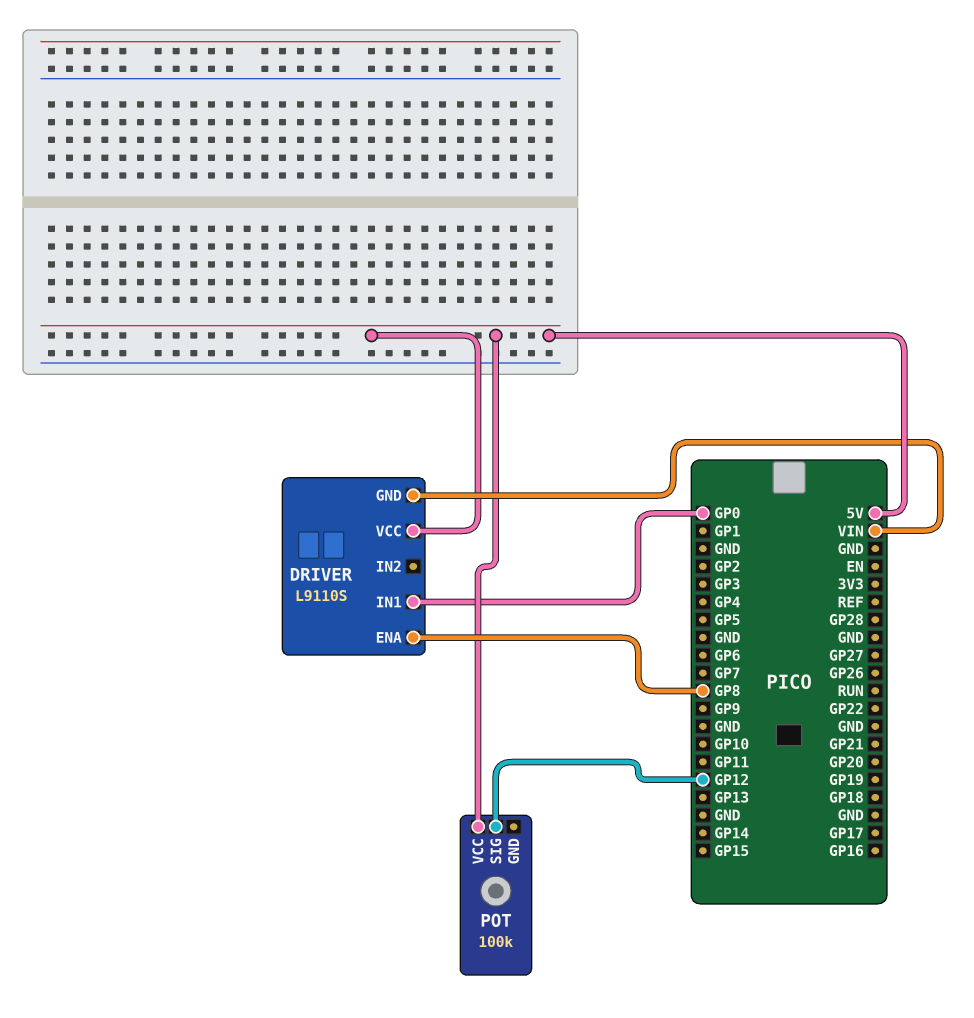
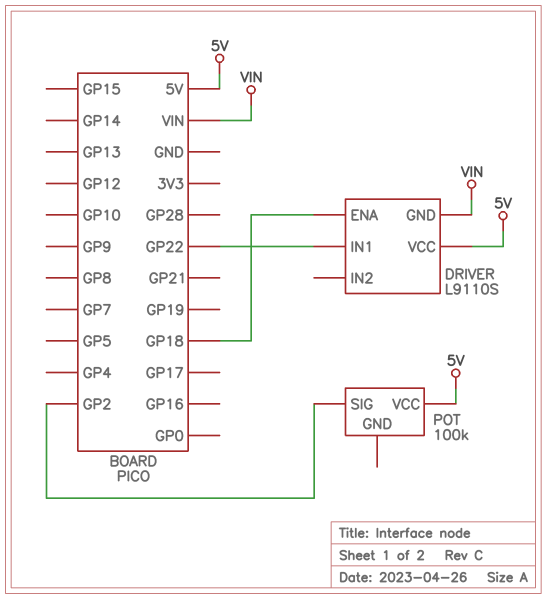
DRIVER pin ENA: GP8 -> GP18
DRIVER pin IN1: GP0 -> GP22
POT pin SIG: GP12 -> GP2

